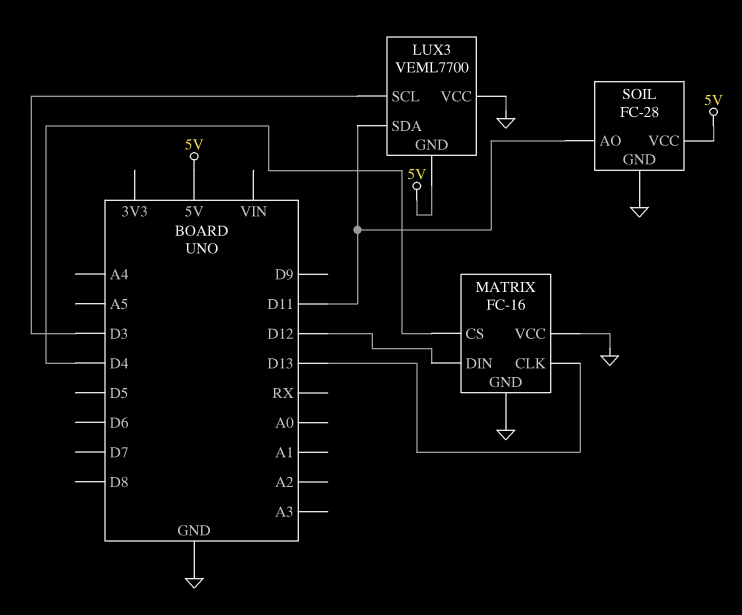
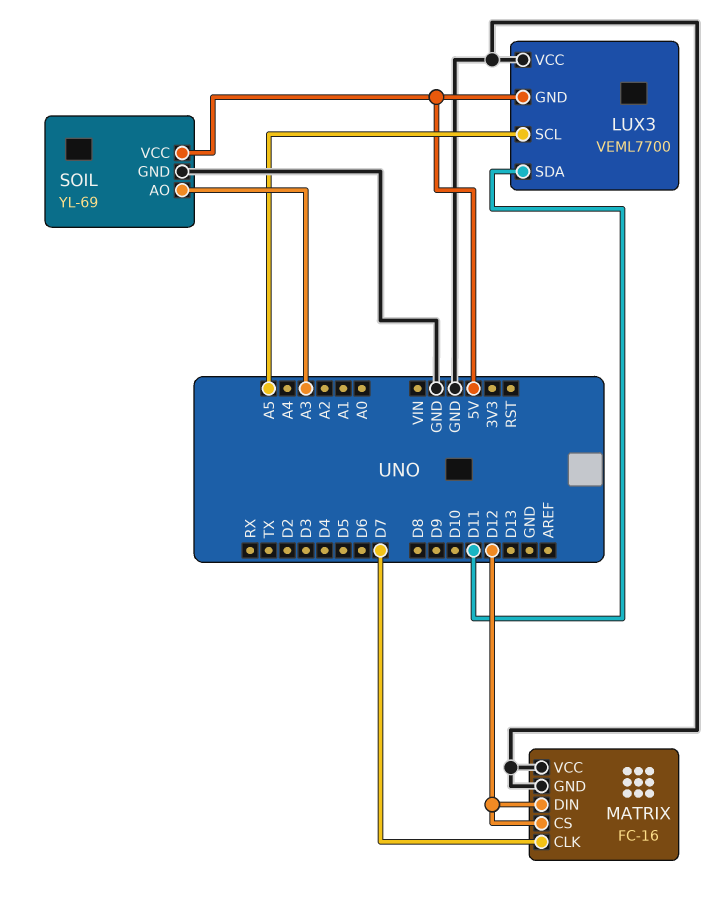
LUX3 pin SCL: D3 -> A5
MATRIX pin CLK: D13 -> D7
MATRIX pin CS: D4 -> D12
SOIL: FC-28 -> YL-69
SOIL pin AO: D11 -> A3

